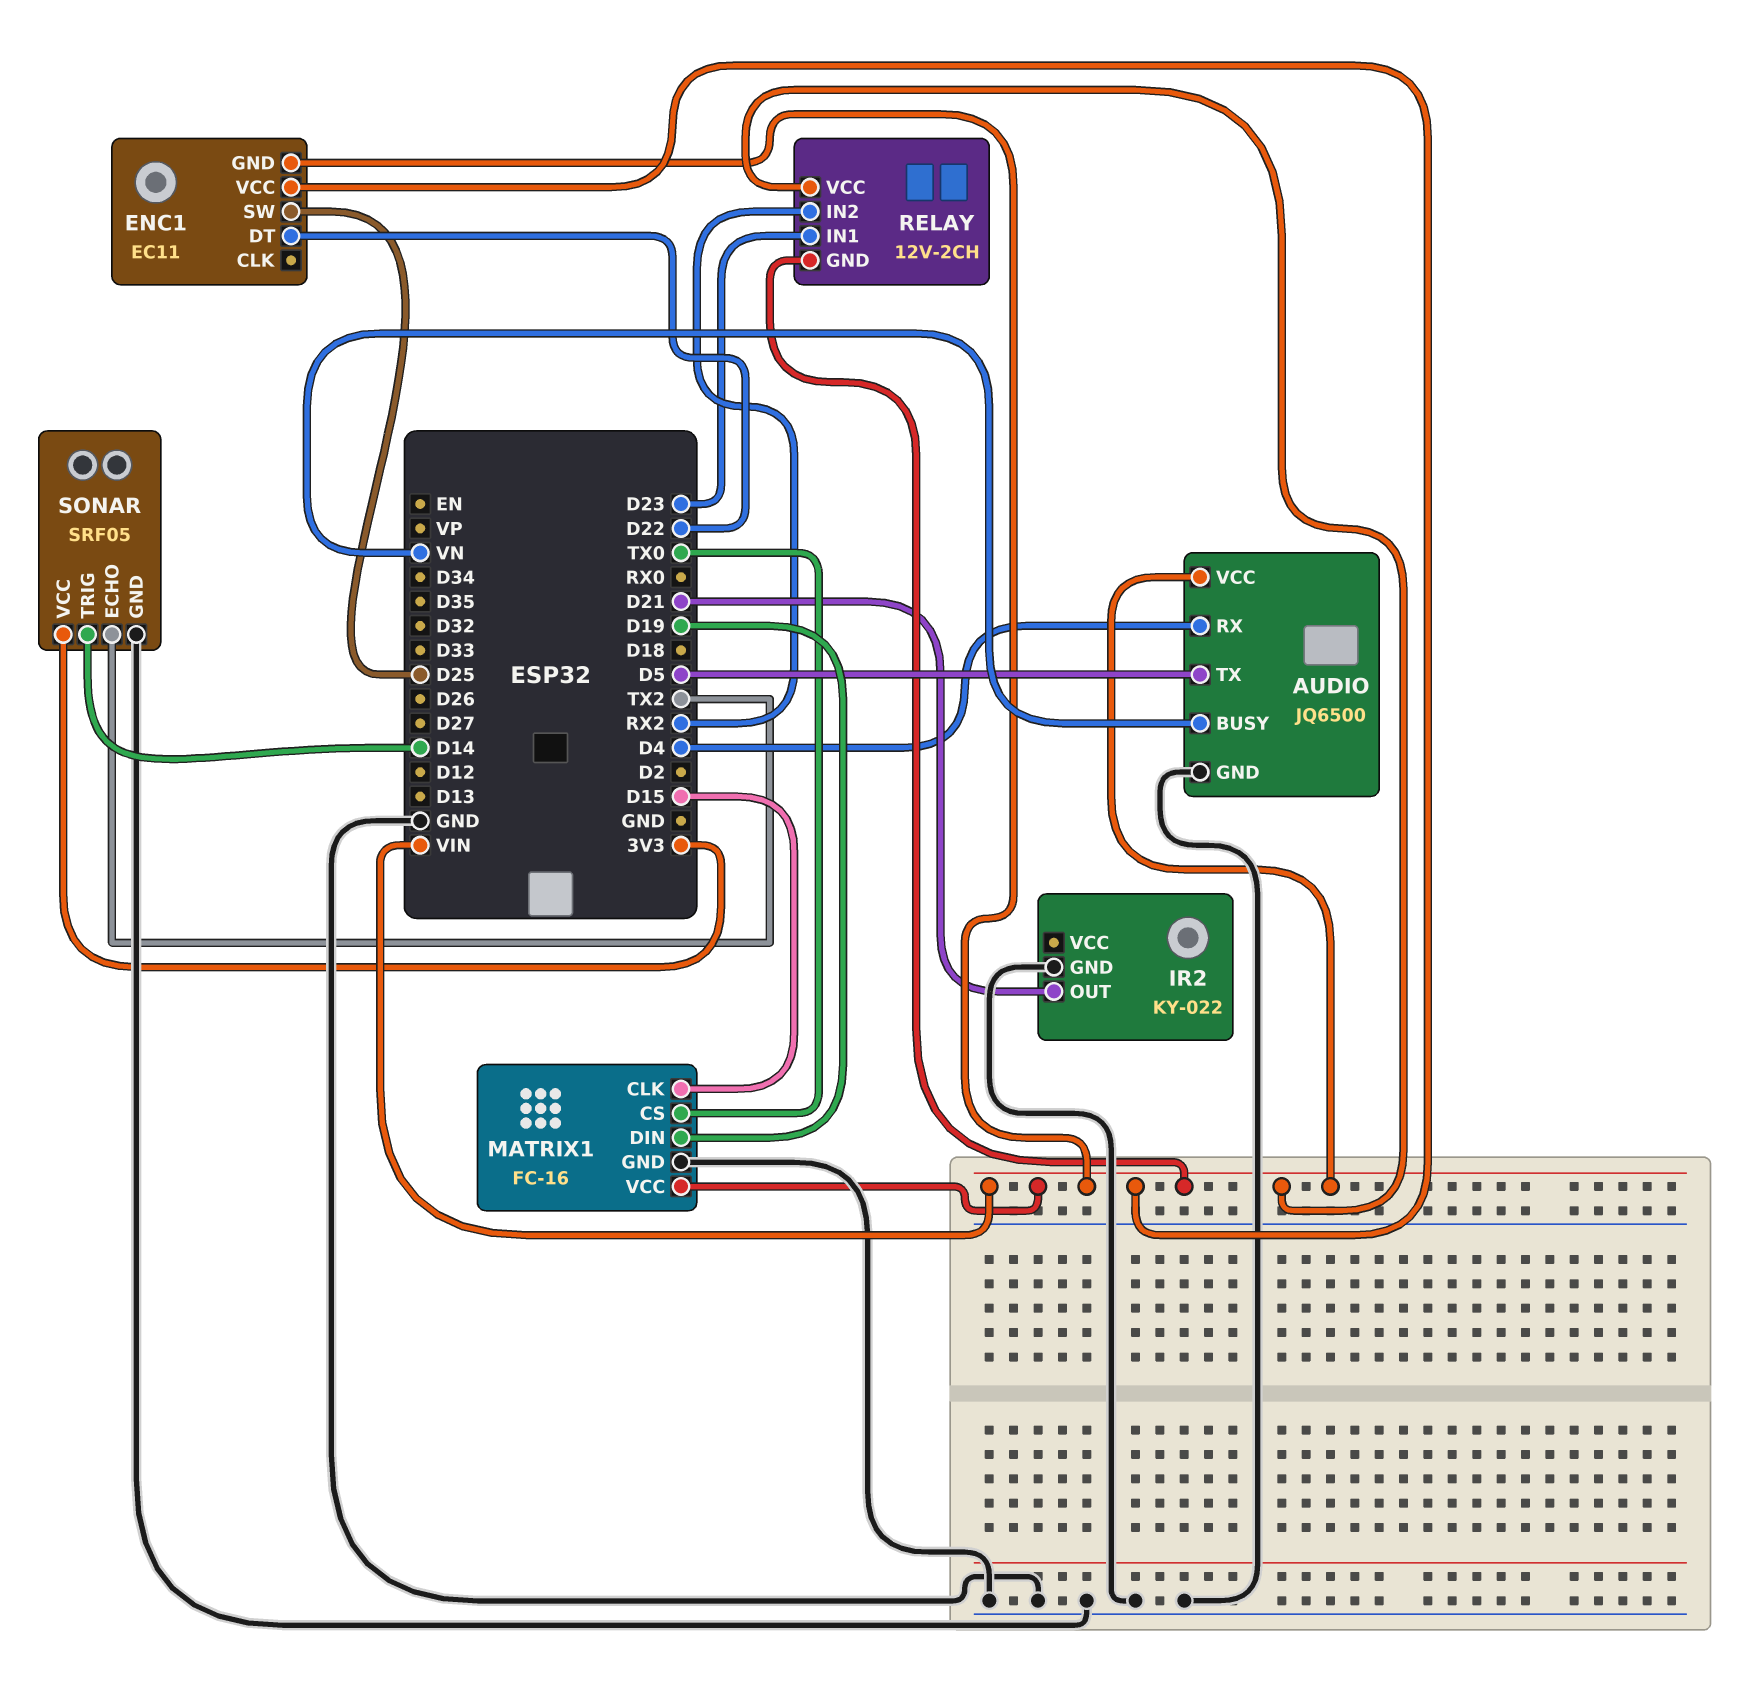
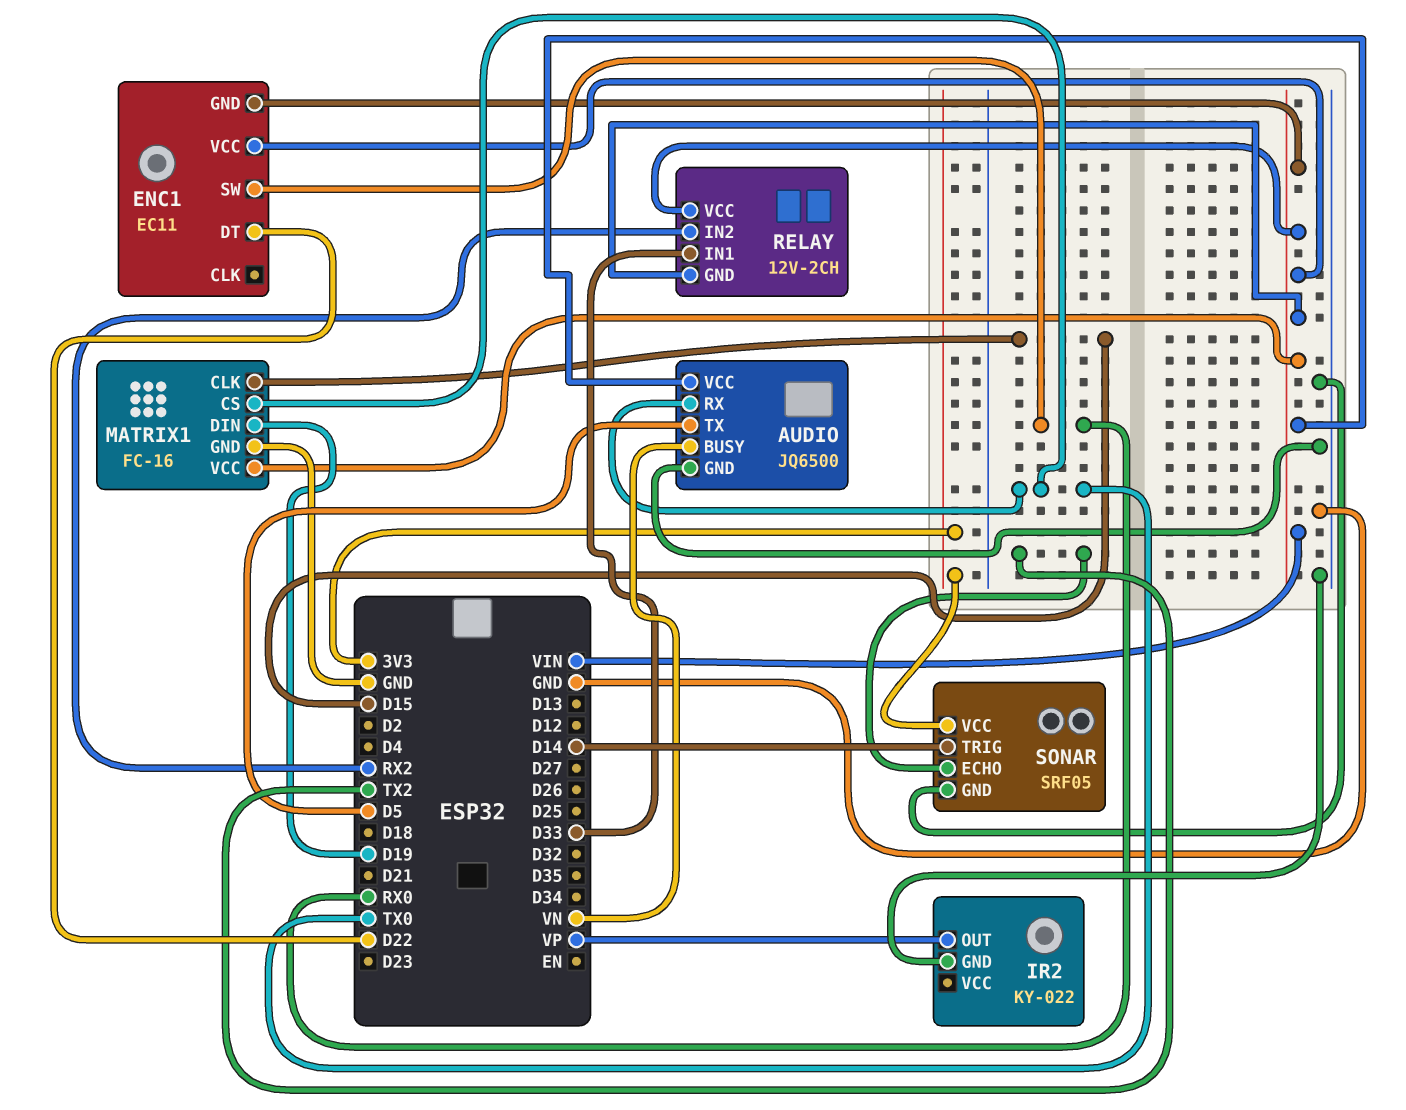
AUDIO pin RX: D4 -> TX0
ENC1 pin SW: D25 -> RX0
IR2 pin OUT: D21 -> VP
RELAY pin IN1: D23 -> D33

